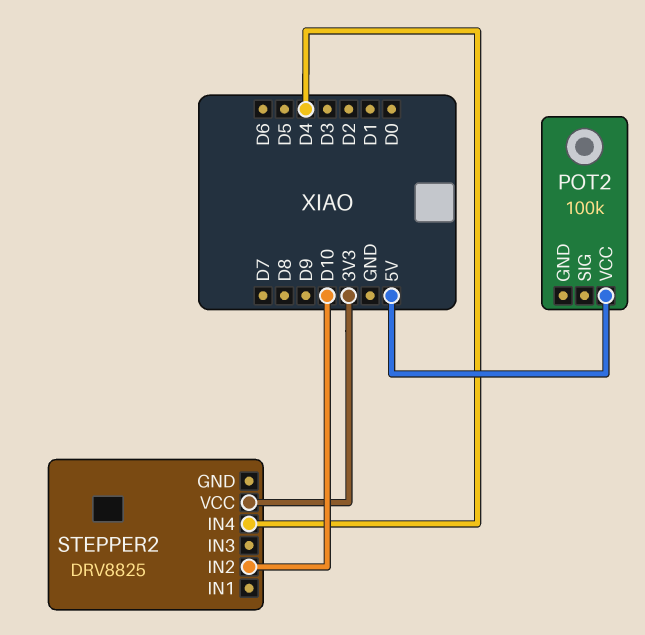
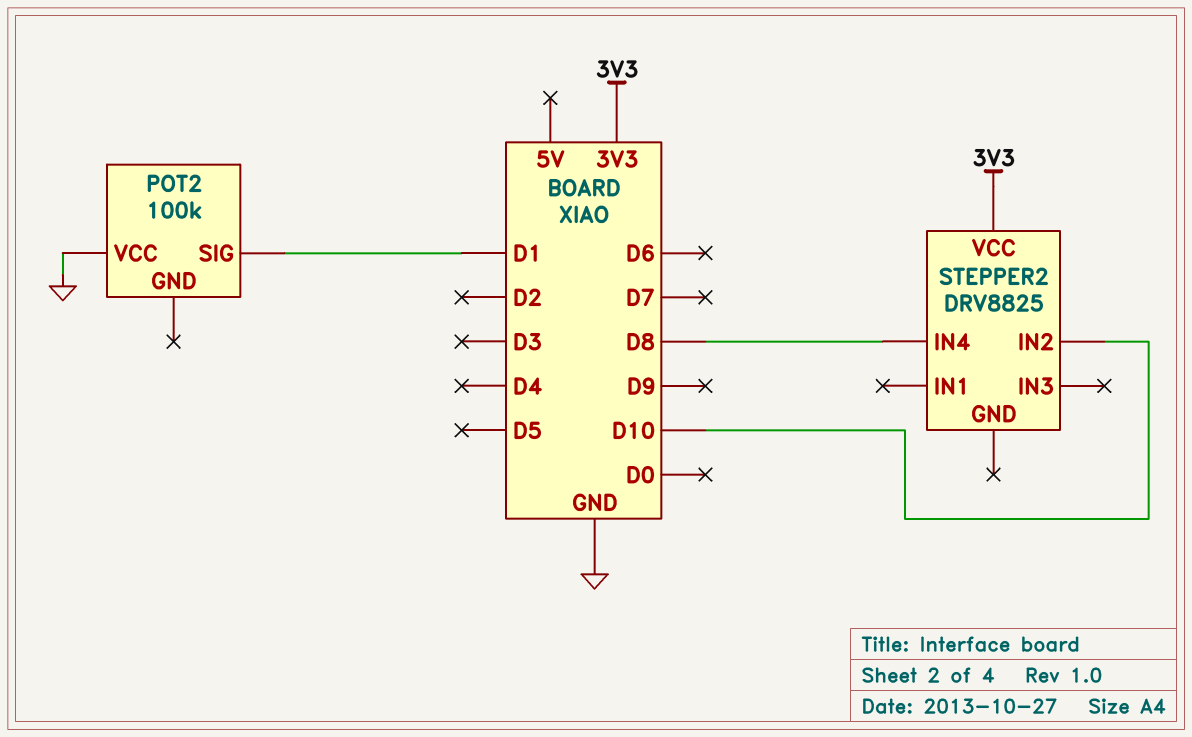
POT2 pin SIG: none -> D1
POT2 pin VCC: 5V -> GND
STEPPER2 pin IN4: D4 -> D8

